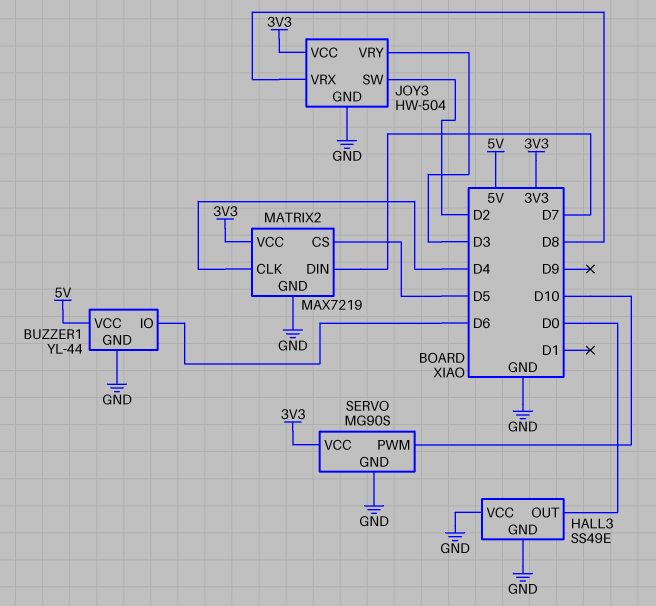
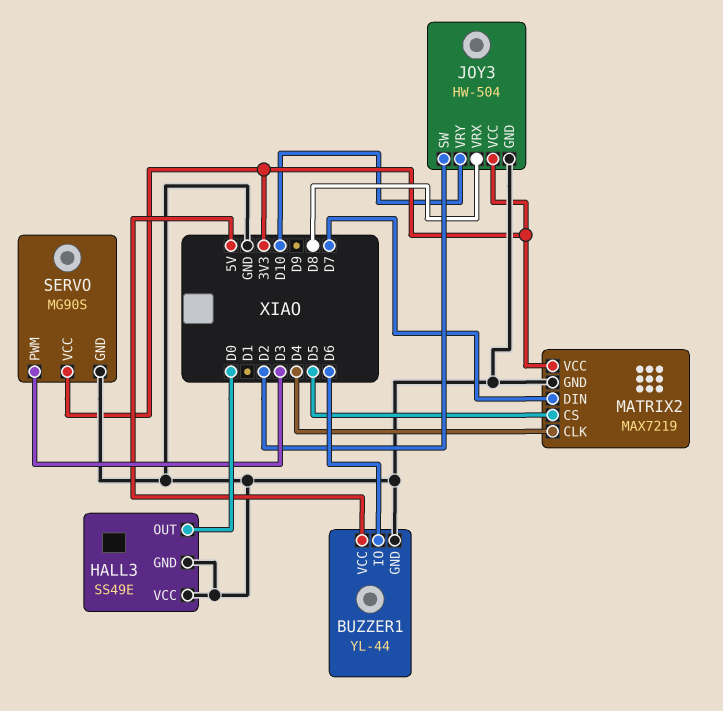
JOY3 pin VRY: D3 -> D10
SERVO pin PWM: D10 -> D3

